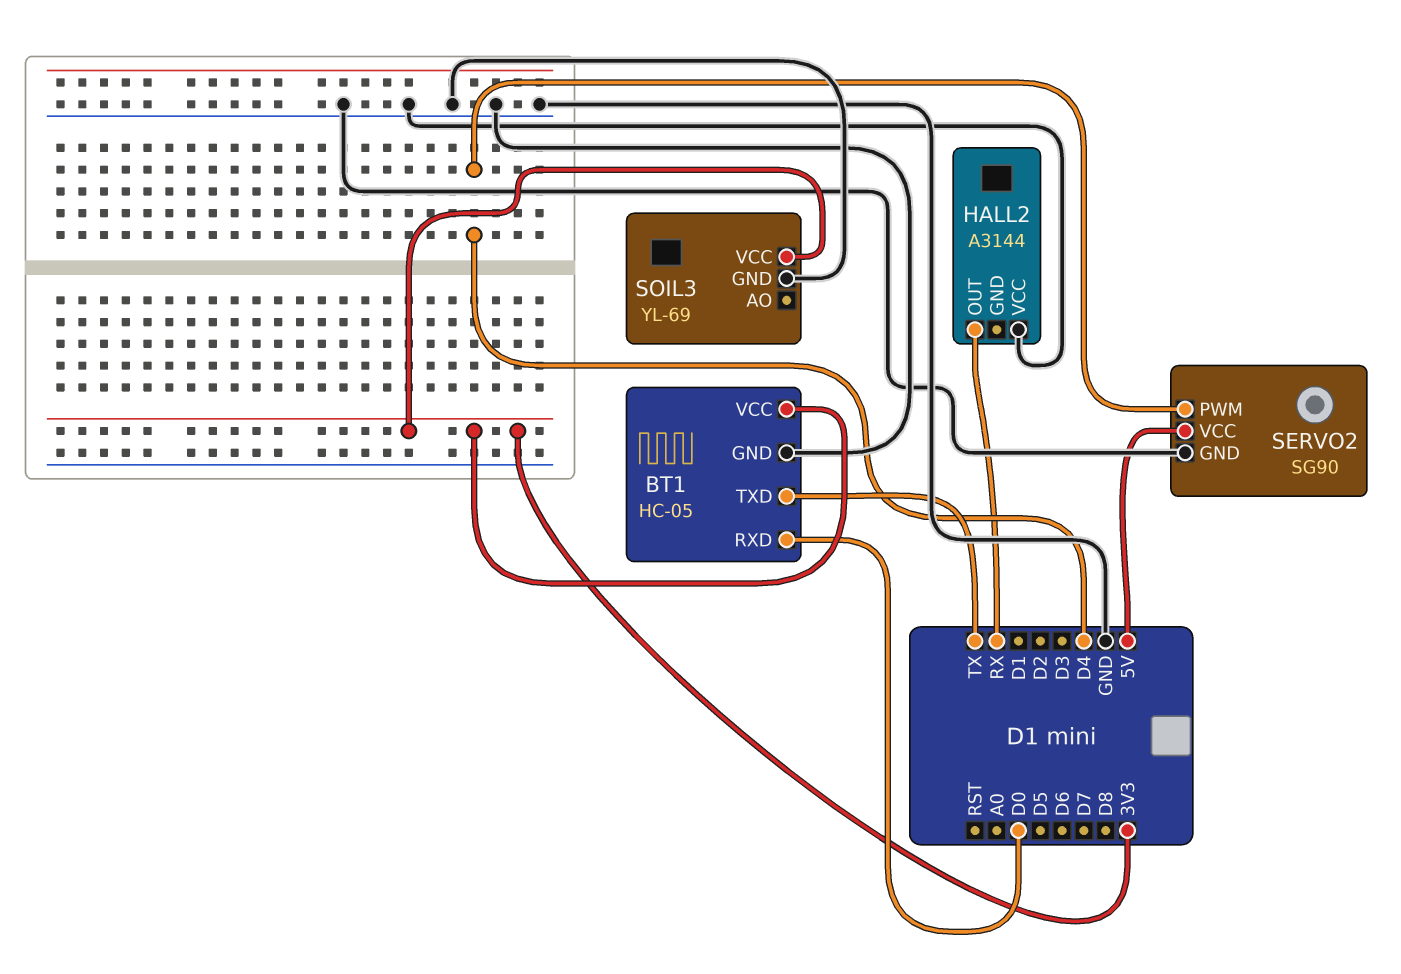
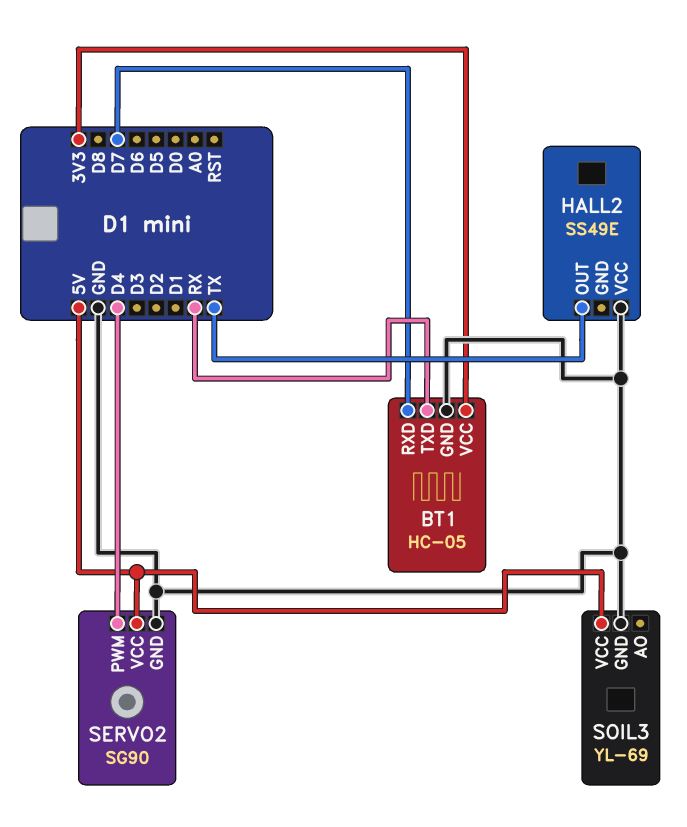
BT1 pin RXD: D0 -> D7
BT1 pin TXD: TX -> RX
HALL2: A3144 -> SS49E
HALL2 pin OUT: RX -> TX
SOIL3 pin VCC: 3V3 -> 5V

